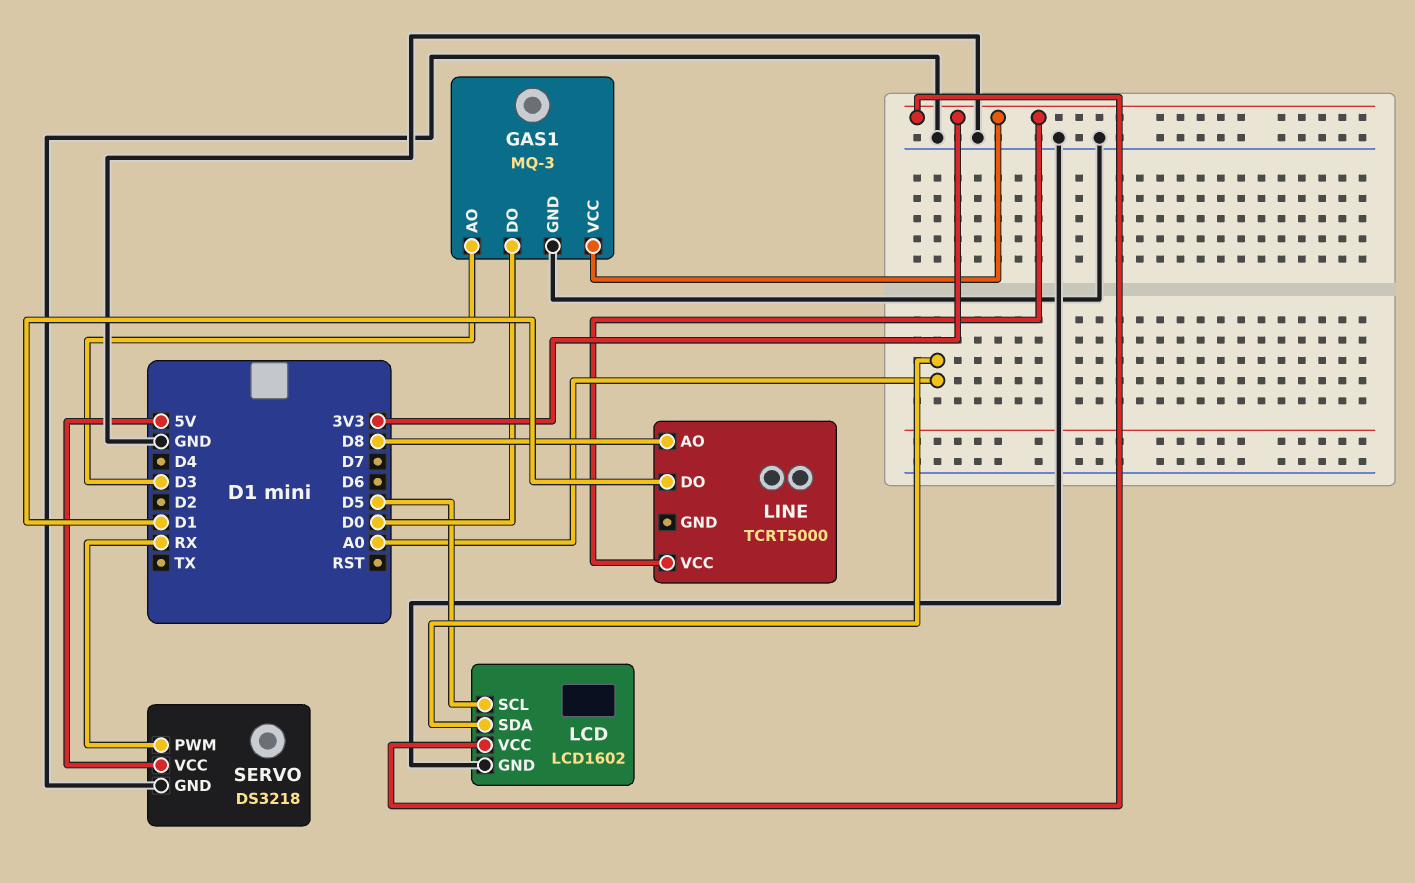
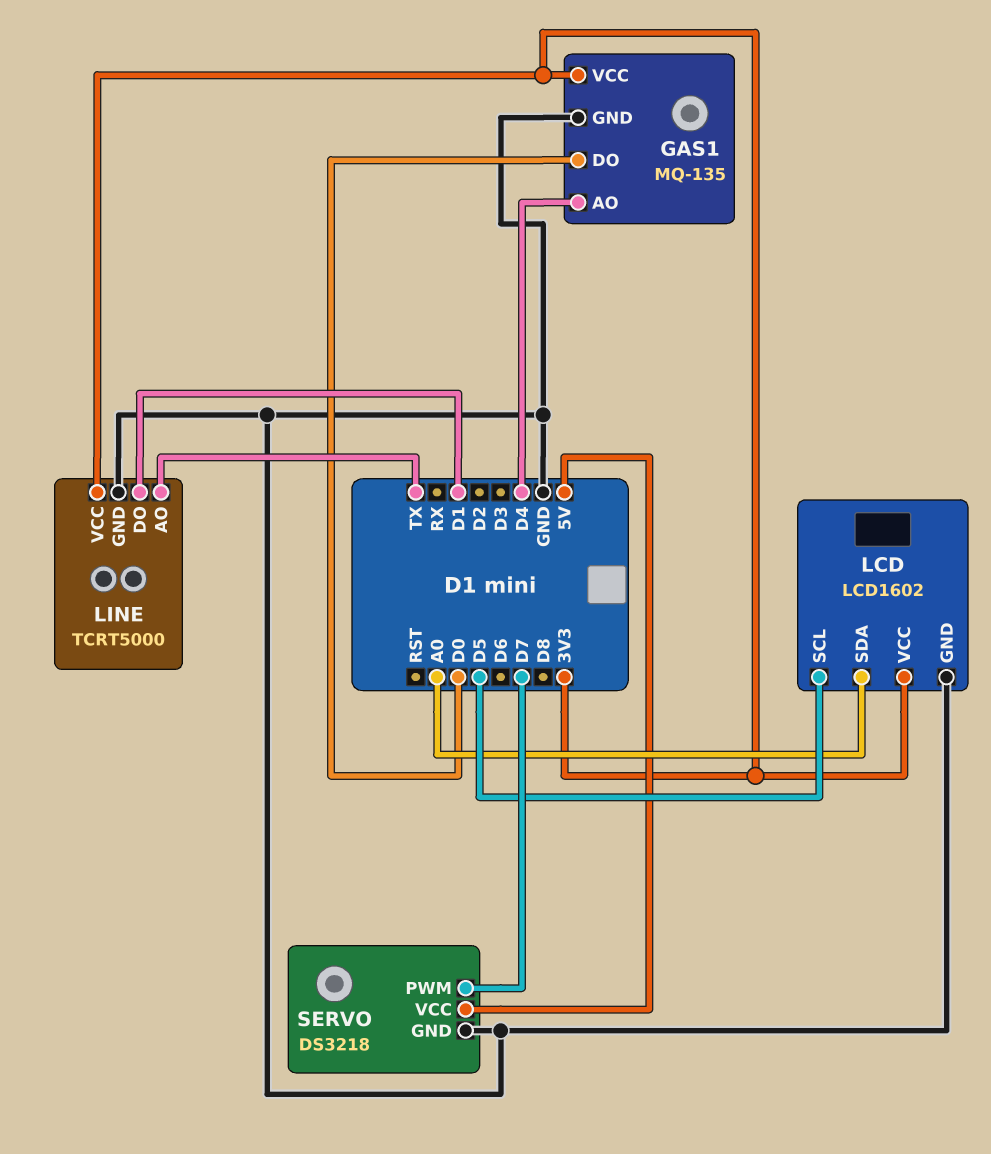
GAS1: MQ-3 -> MQ-135
GAS1 pin AO: D3 -> D4
LINE pin AO: D8 -> TX
LINE pin GND: none -> GND
SERVO pin PWM: RX -> D7

